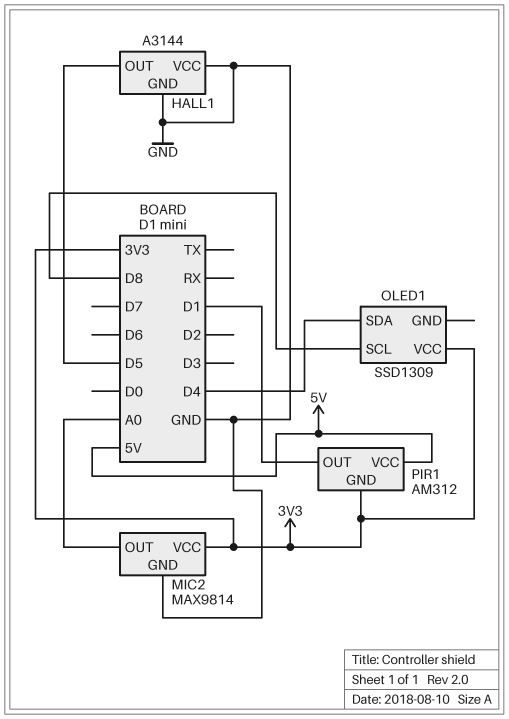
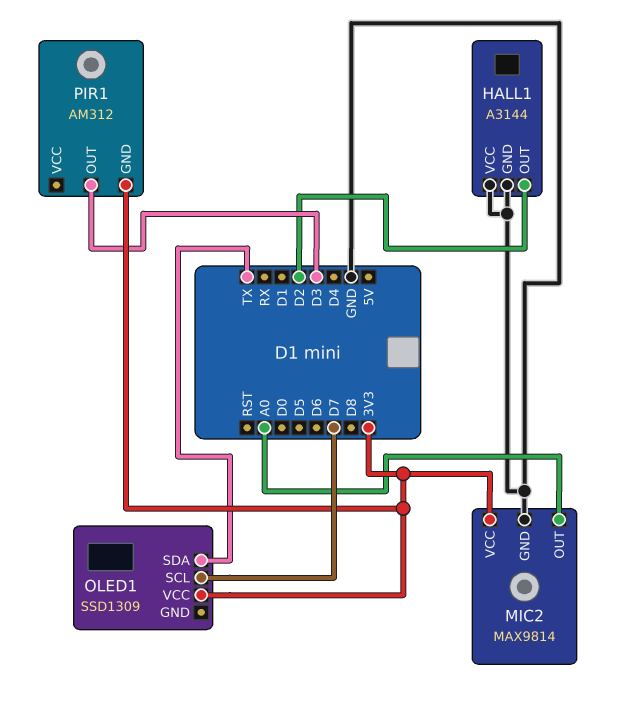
HALL1 pin OUT: D5 -> D2
OLED1 pin SCL: D8 -> D7
OLED1 pin SDA: D4 -> TX
PIR1 pin OUT: D1 -> D3
PIR1 pin VCC: 5V -> none

